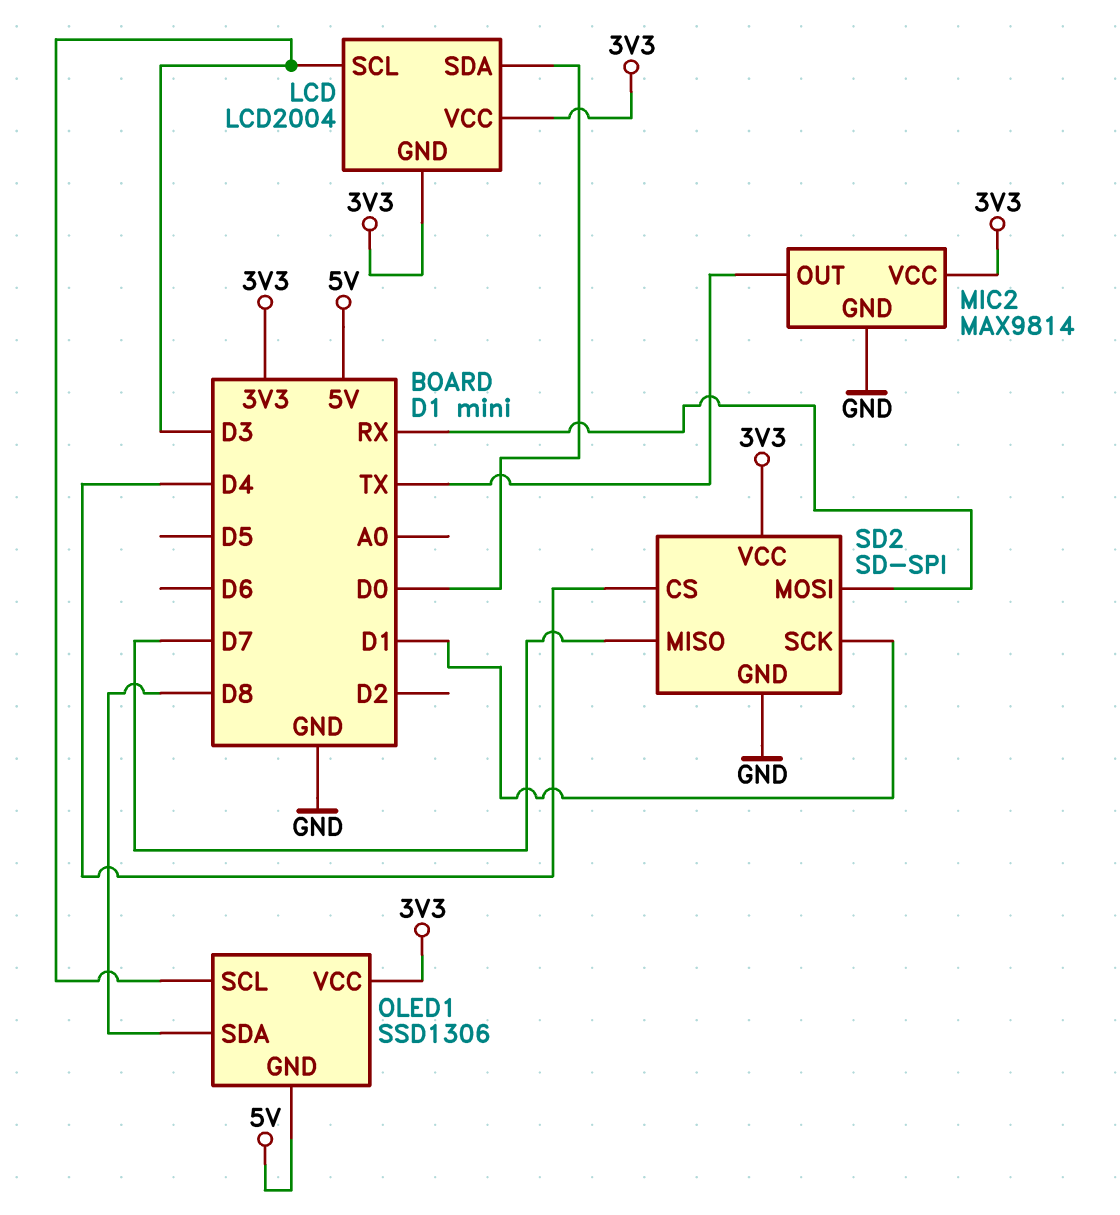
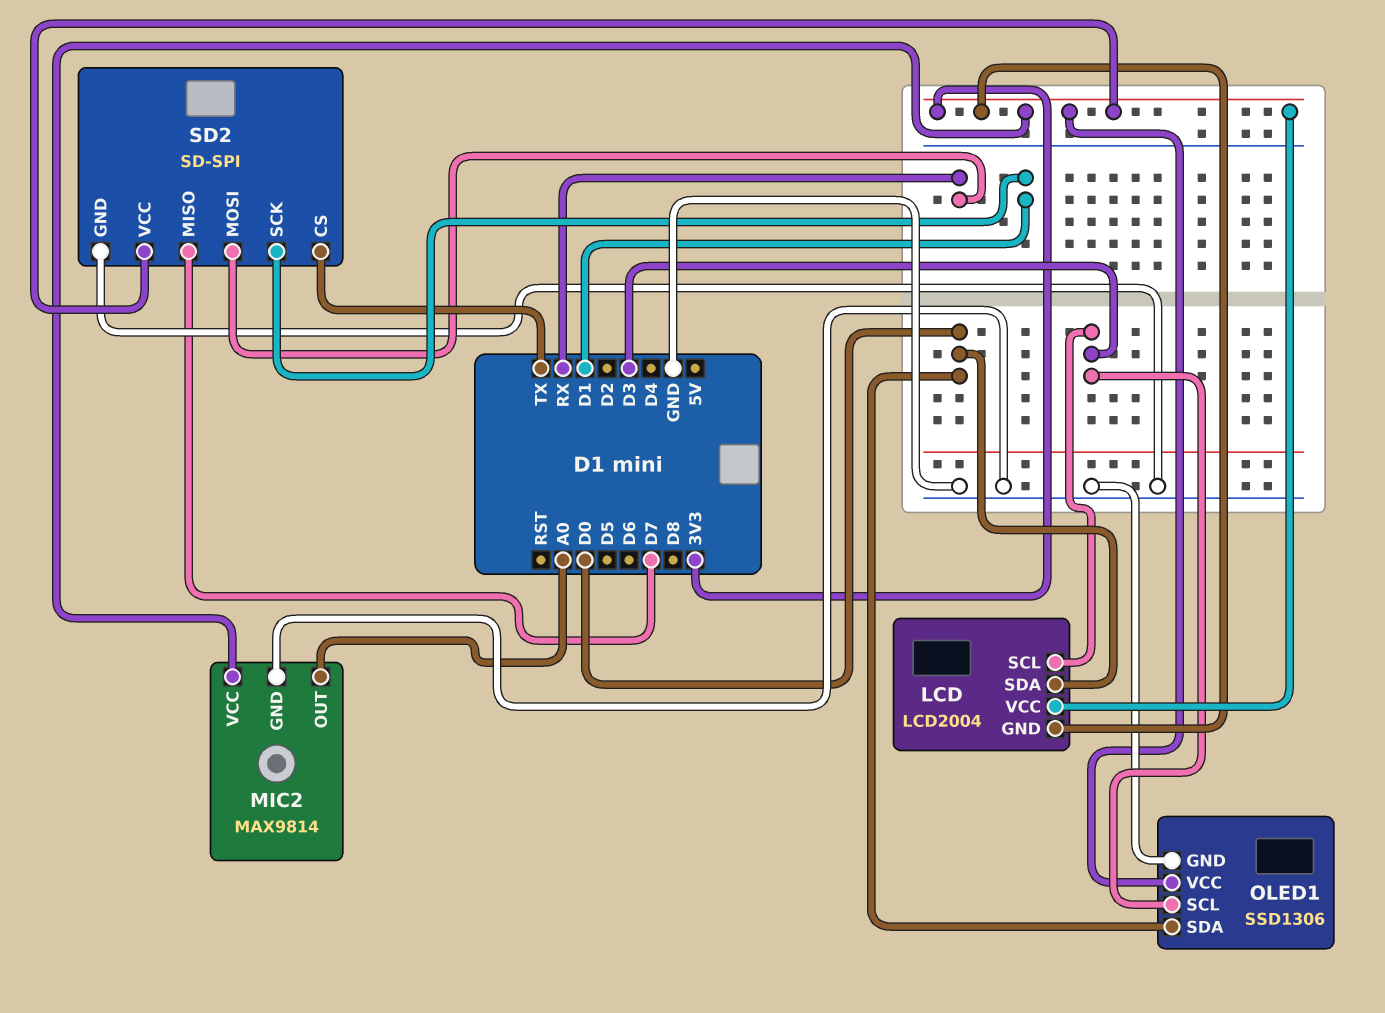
MIC2 pin OUT: TX -> A0
OLED1 pin GND: 5V -> GND
OLED1 pin SDA: D8 -> D0
SD2 pin CS: D4 -> TX

